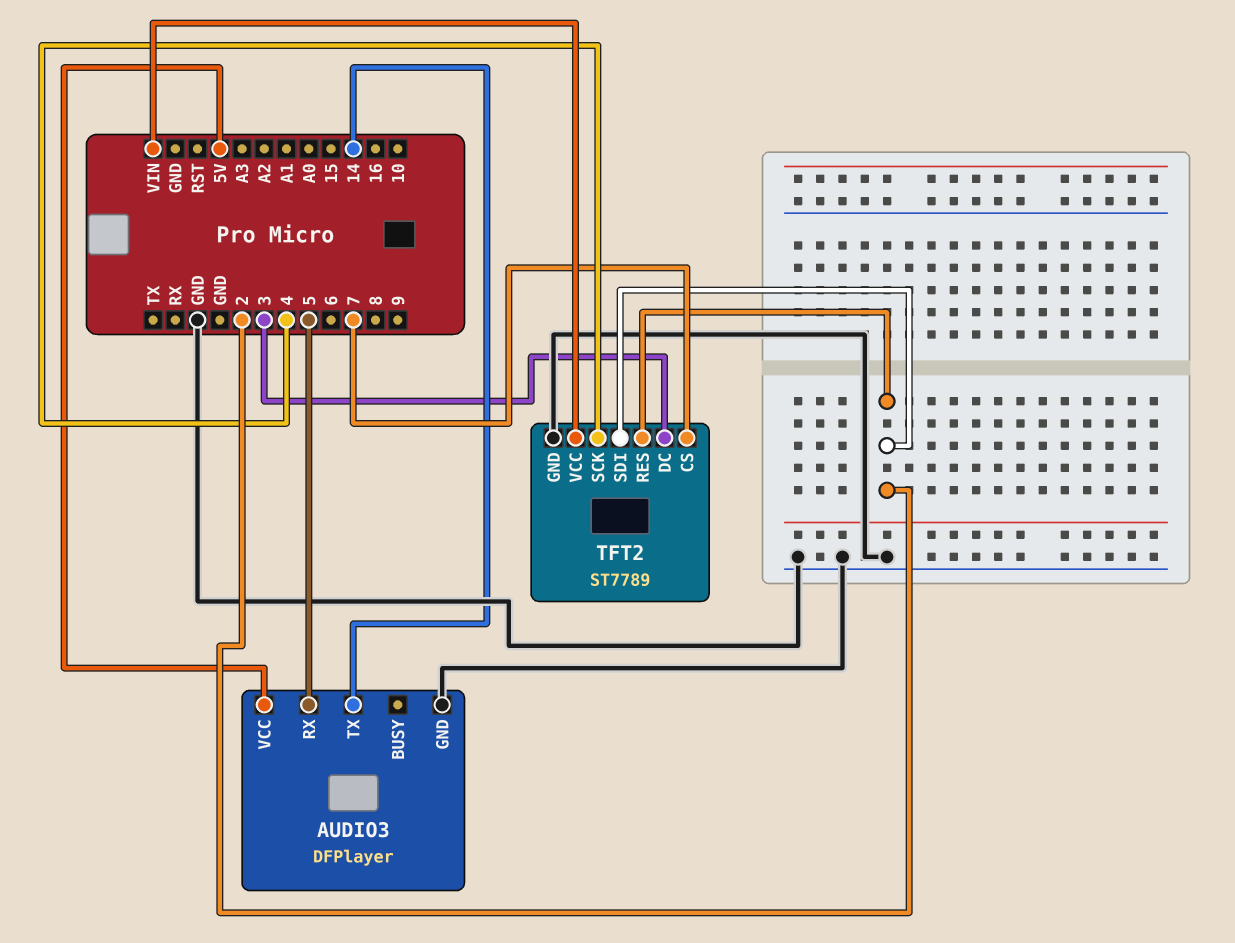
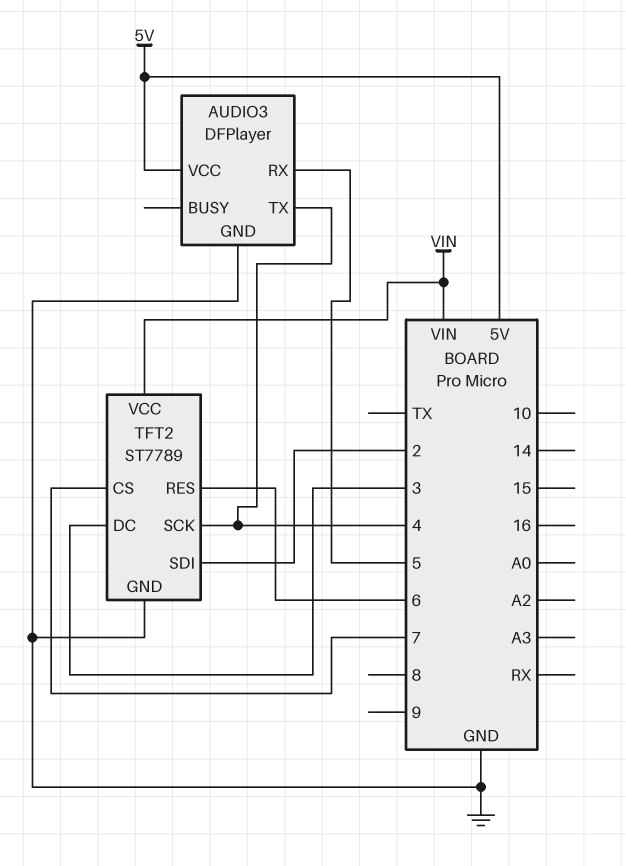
AUDIO3 pin TX: 14 -> 4
TFT2 pin RES: 2 -> 6

